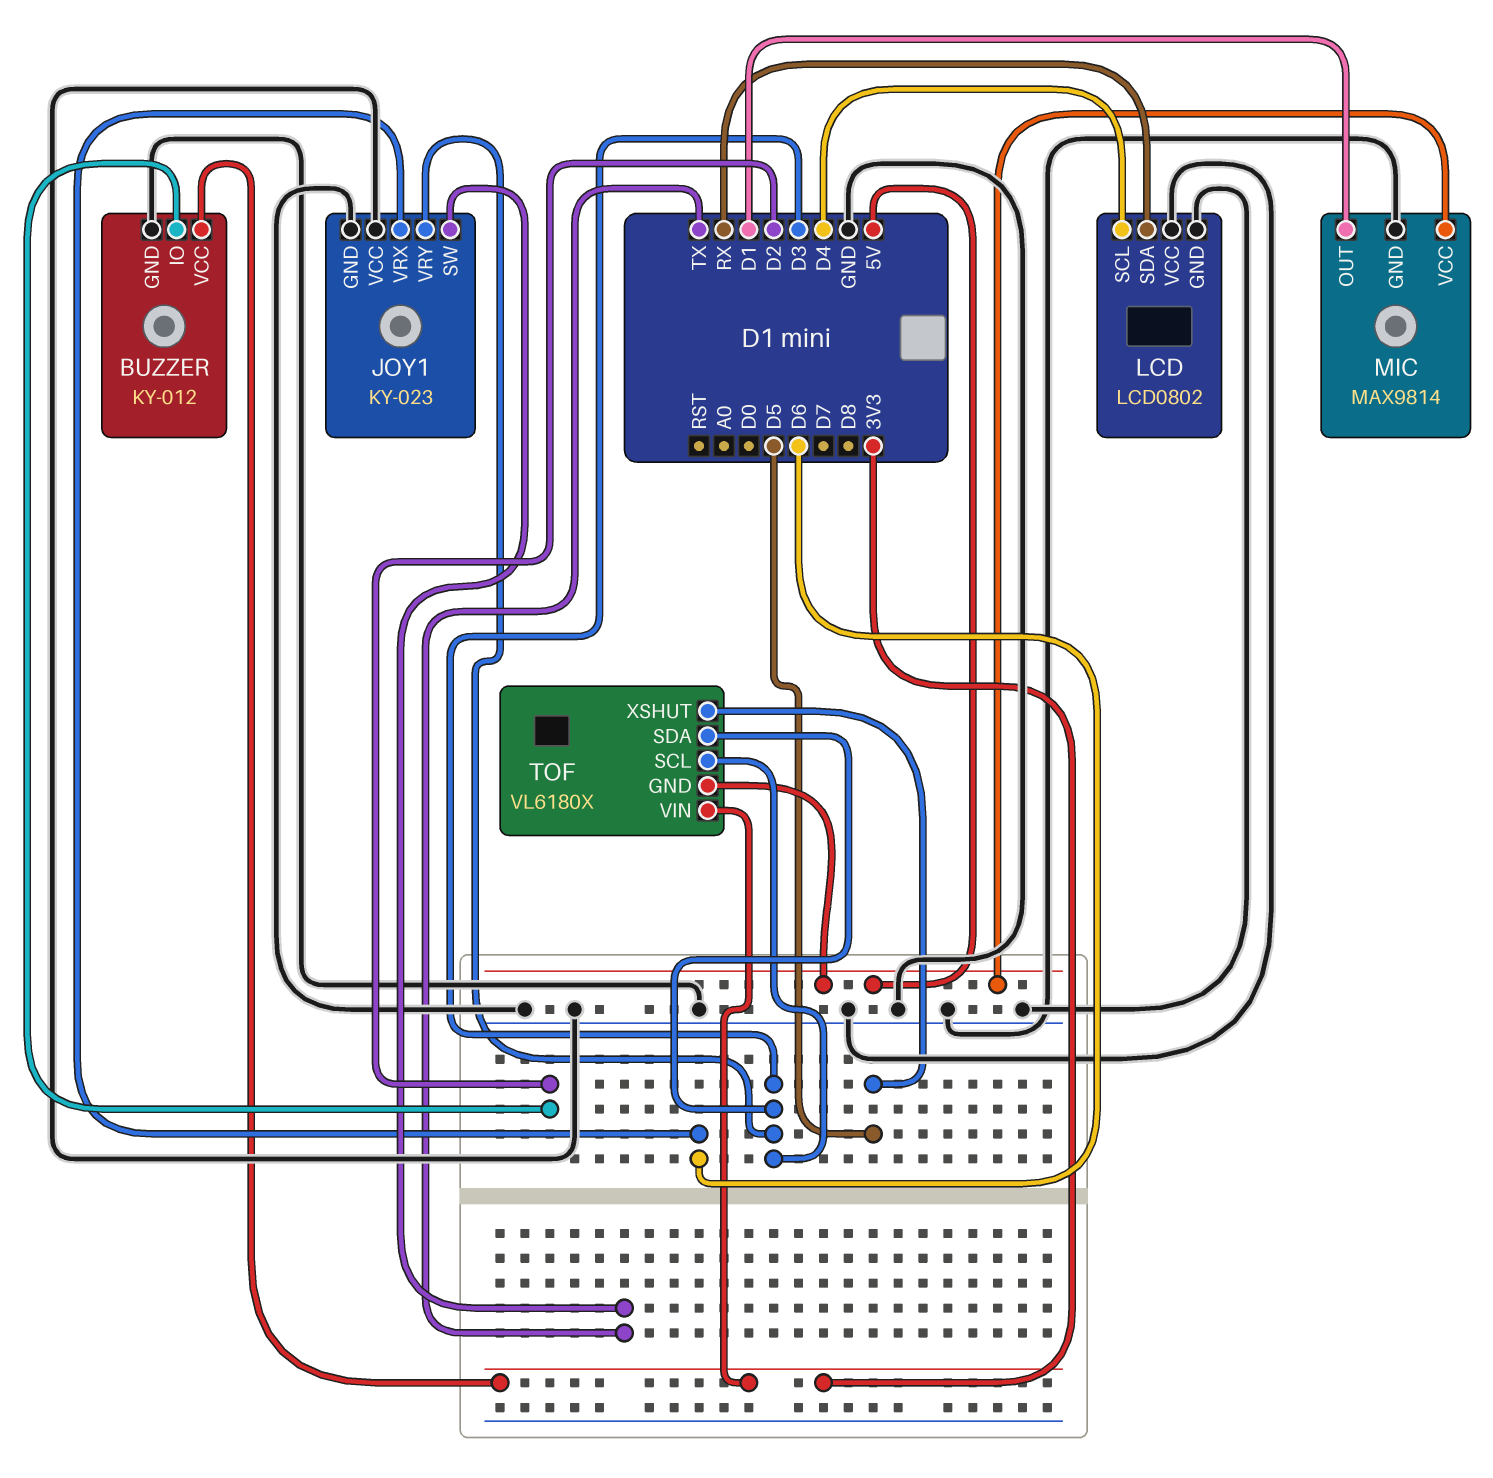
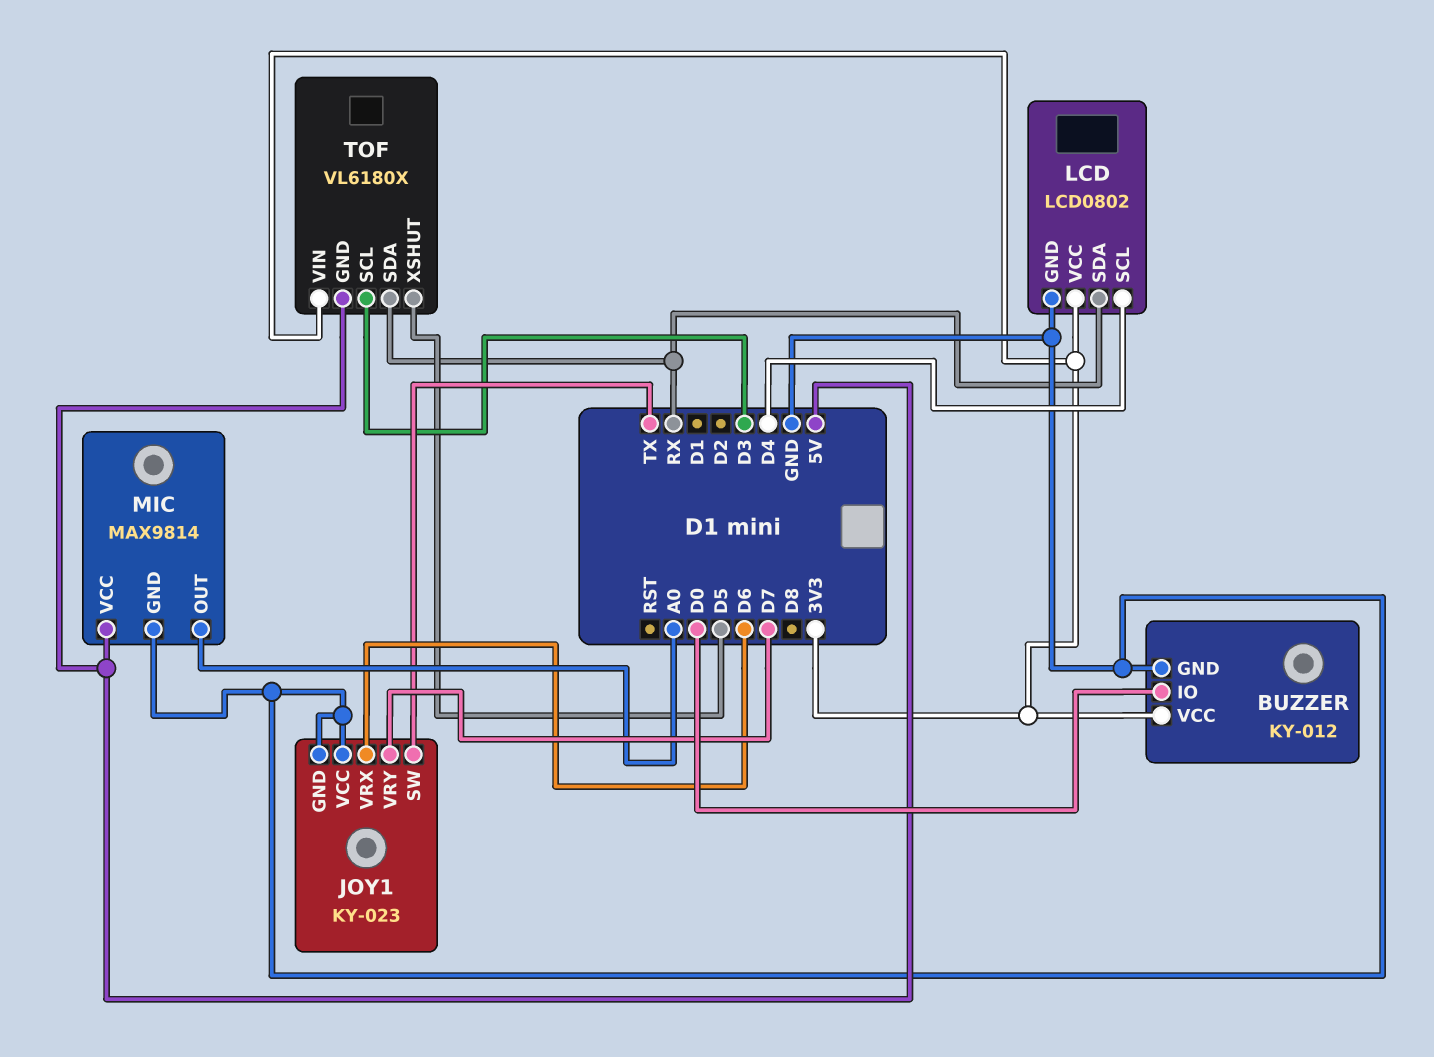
BUZZER pin IO: D2 -> D0
JOY1 pin VRY: D3 -> D7
LCD pin VCC: GND -> 3V3
MIC pin OUT: D1 -> A0
TOF pin SDA: D3 -> RX

